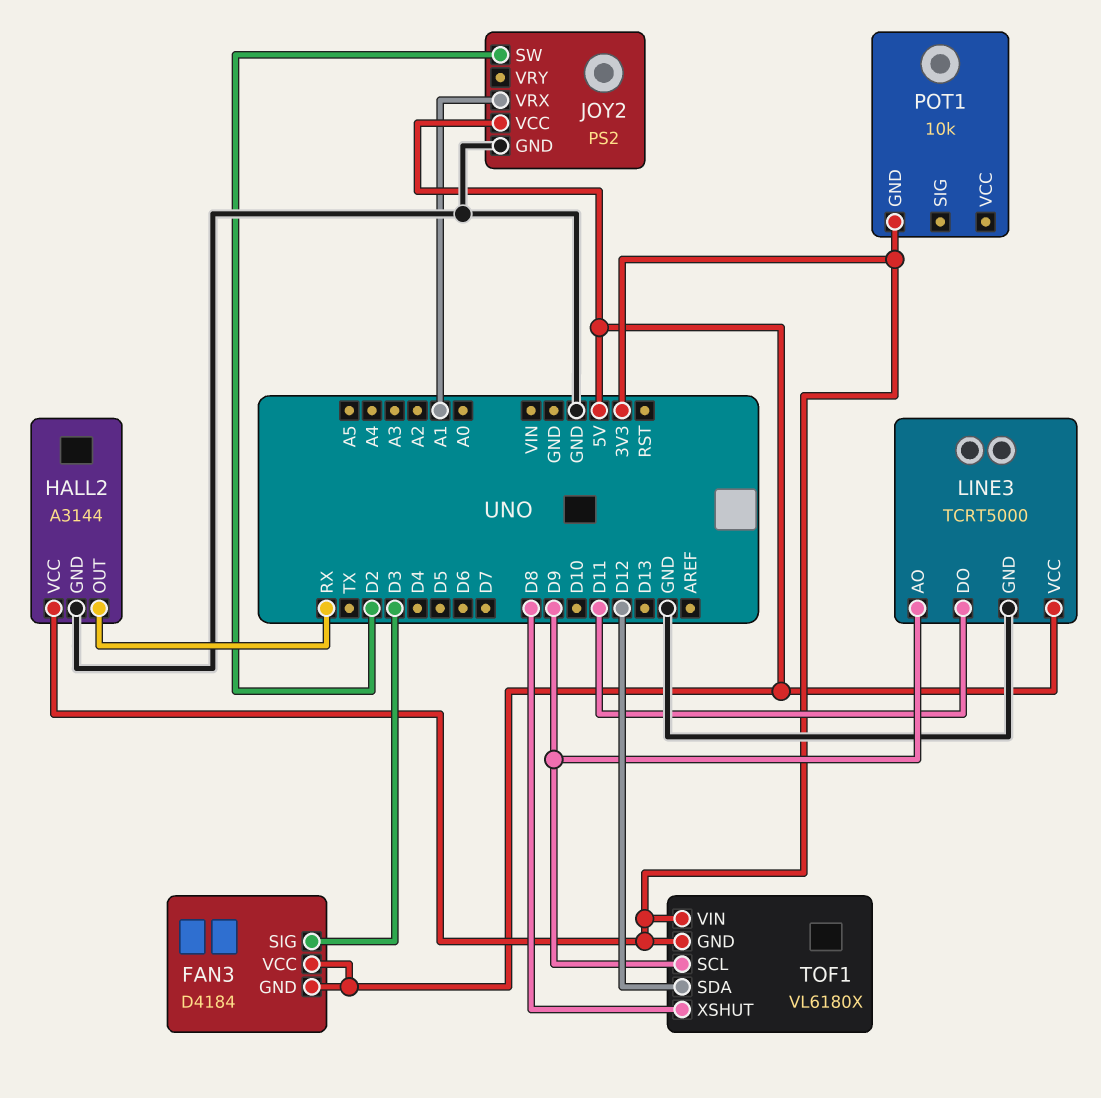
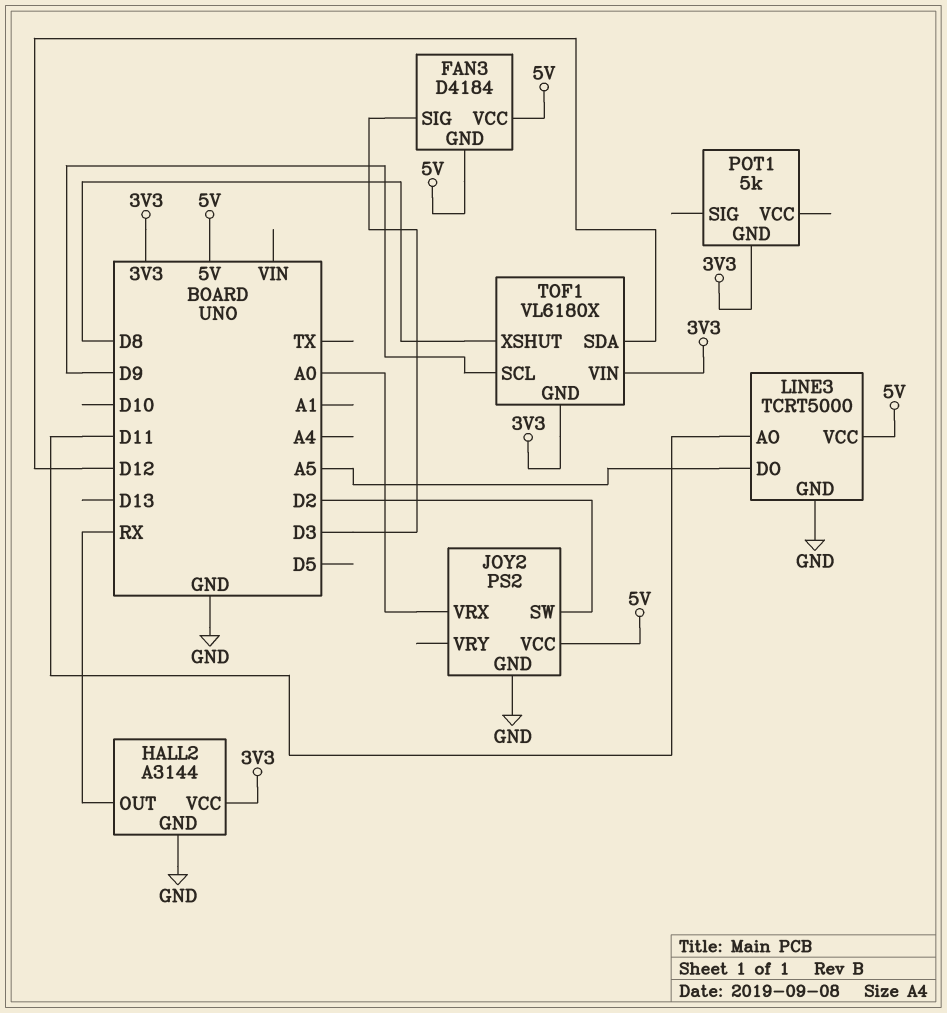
JOY2 pin VRX: A1 -> A0
LINE3 pin AO: D9 -> D11
LINE3 pin DO: D11 -> A5
POT1: 10k -> 5k

